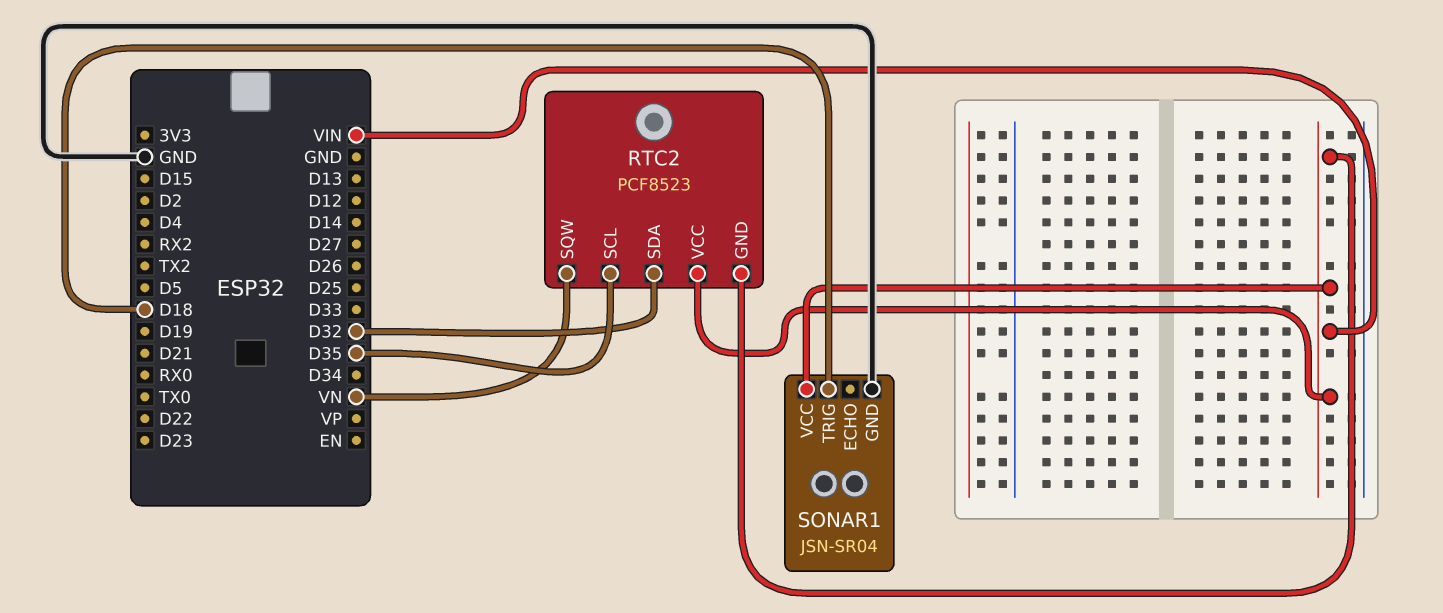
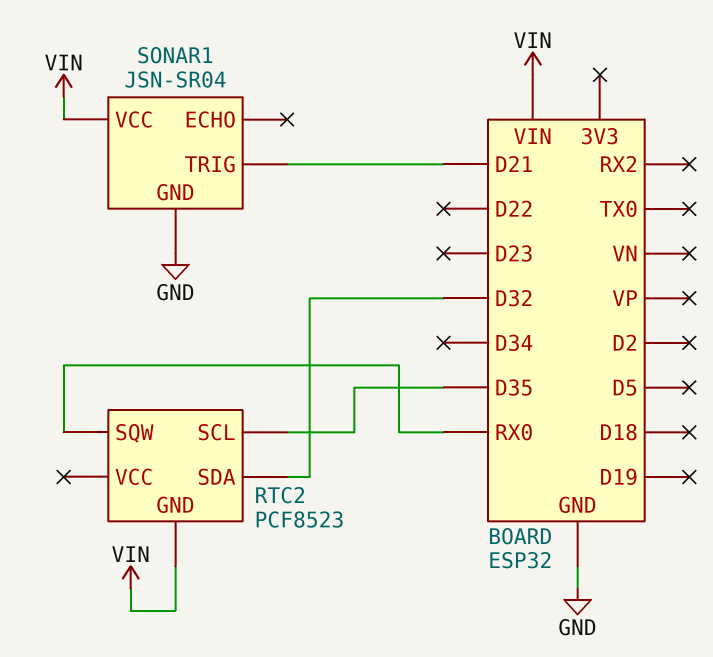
RTC2 pin SQW: VN -> RX0
RTC2 pin VCC: VIN -> none
SONAR1 pin TRIG: D18 -> D21

